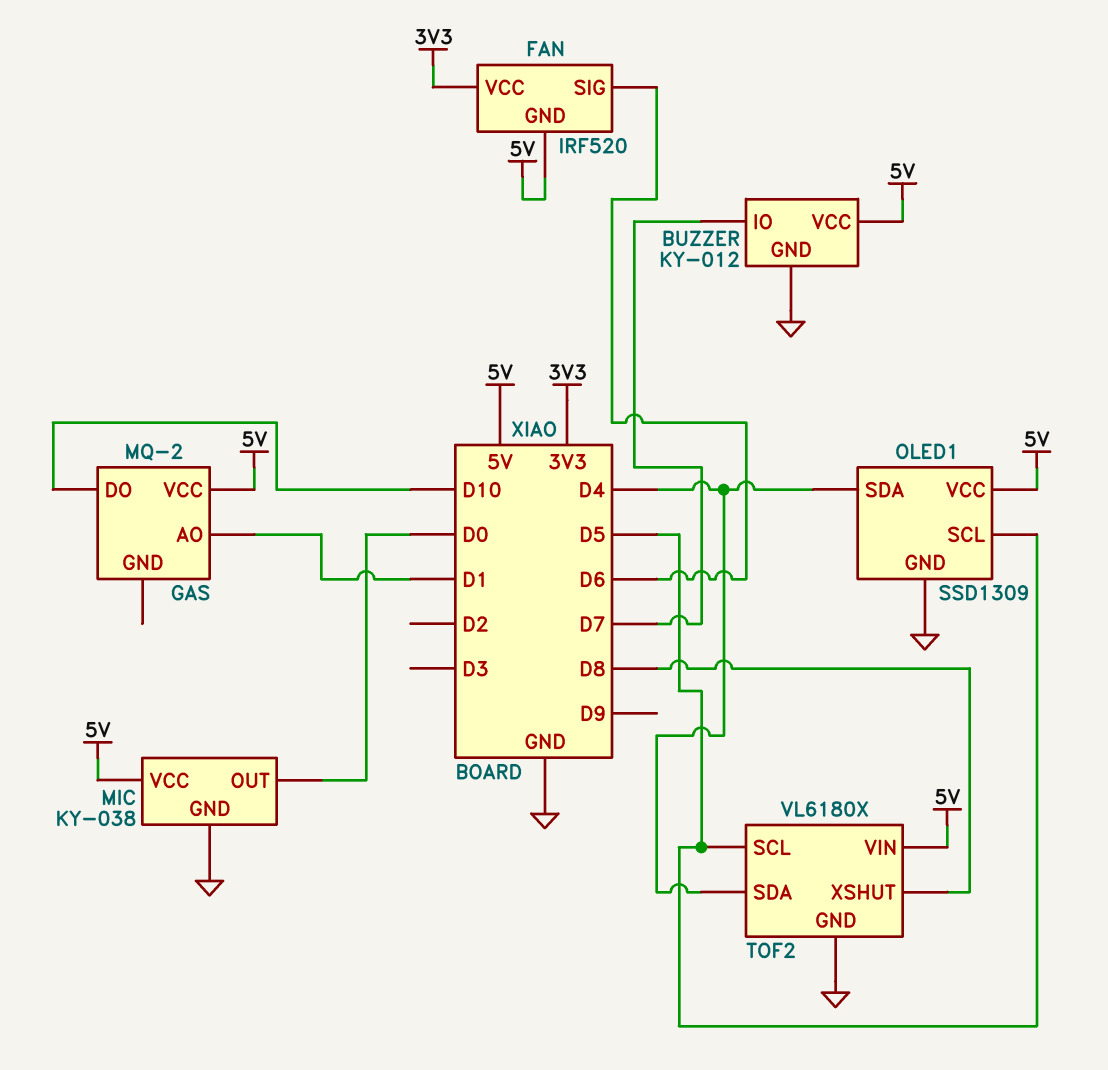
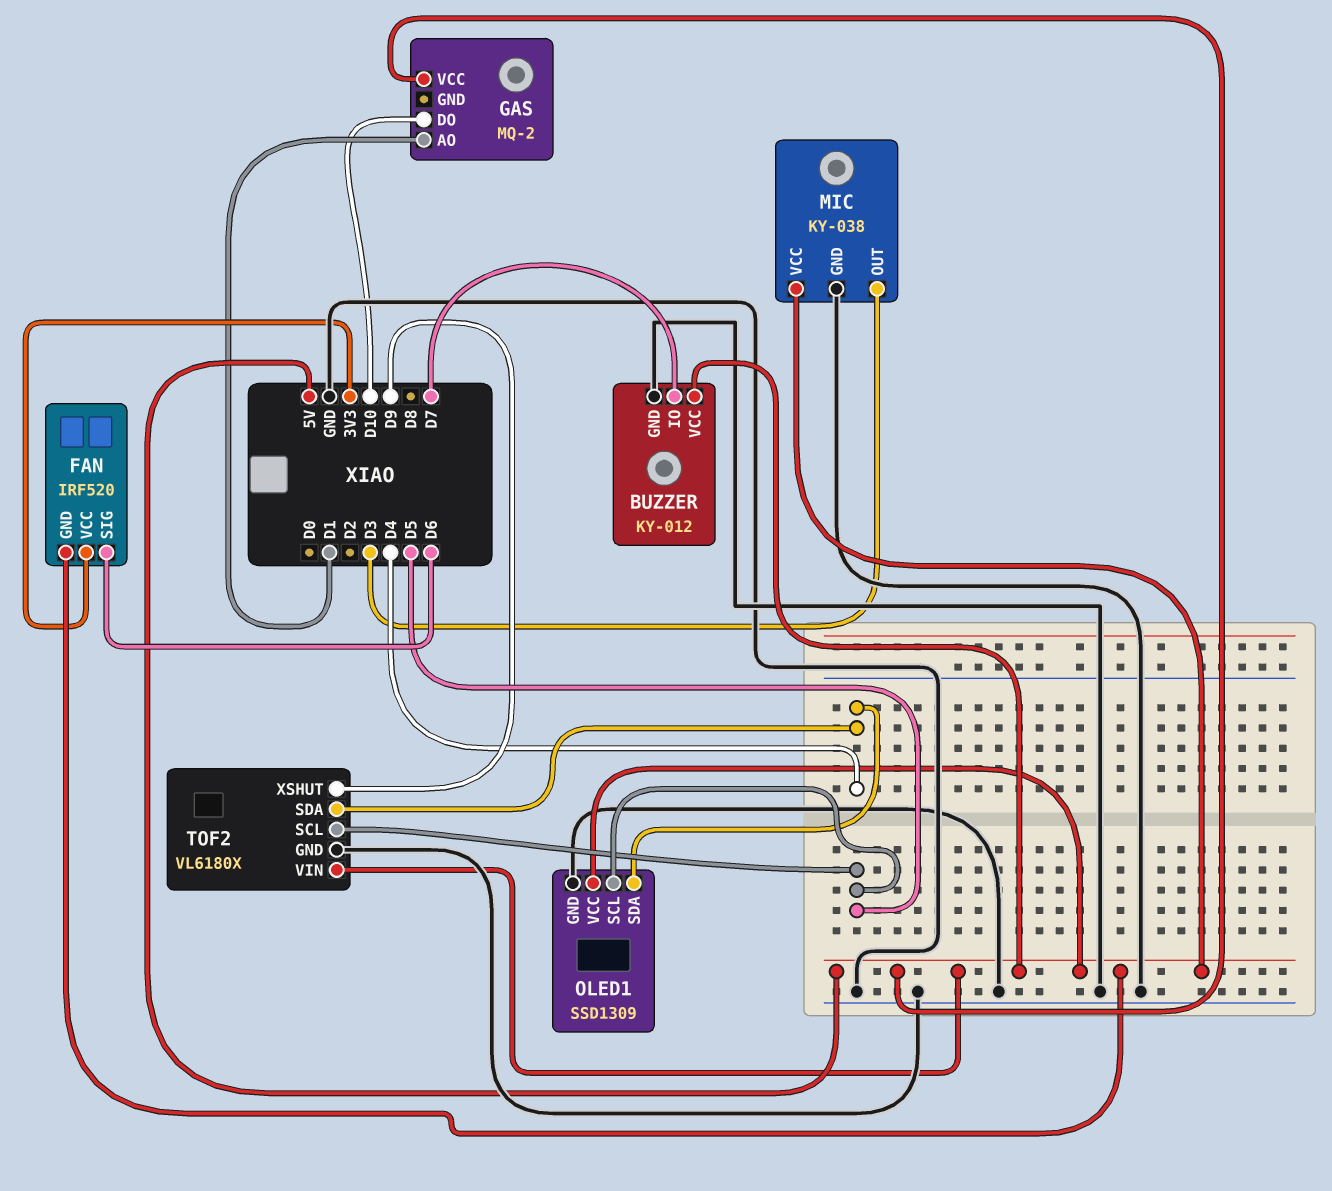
MIC pin OUT: D0 -> D3
TOF2 pin XSHUT: D8 -> D9

